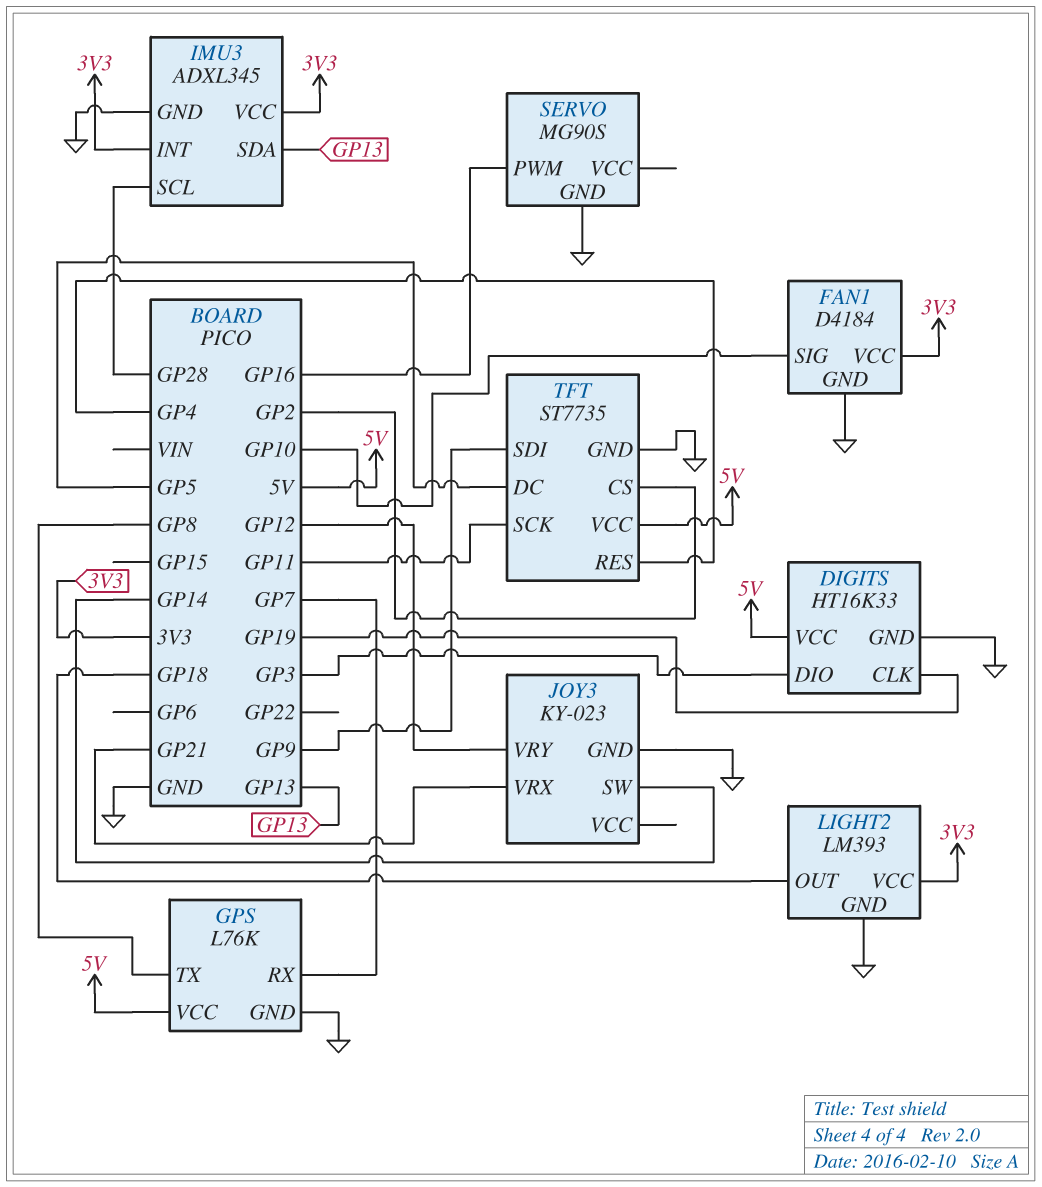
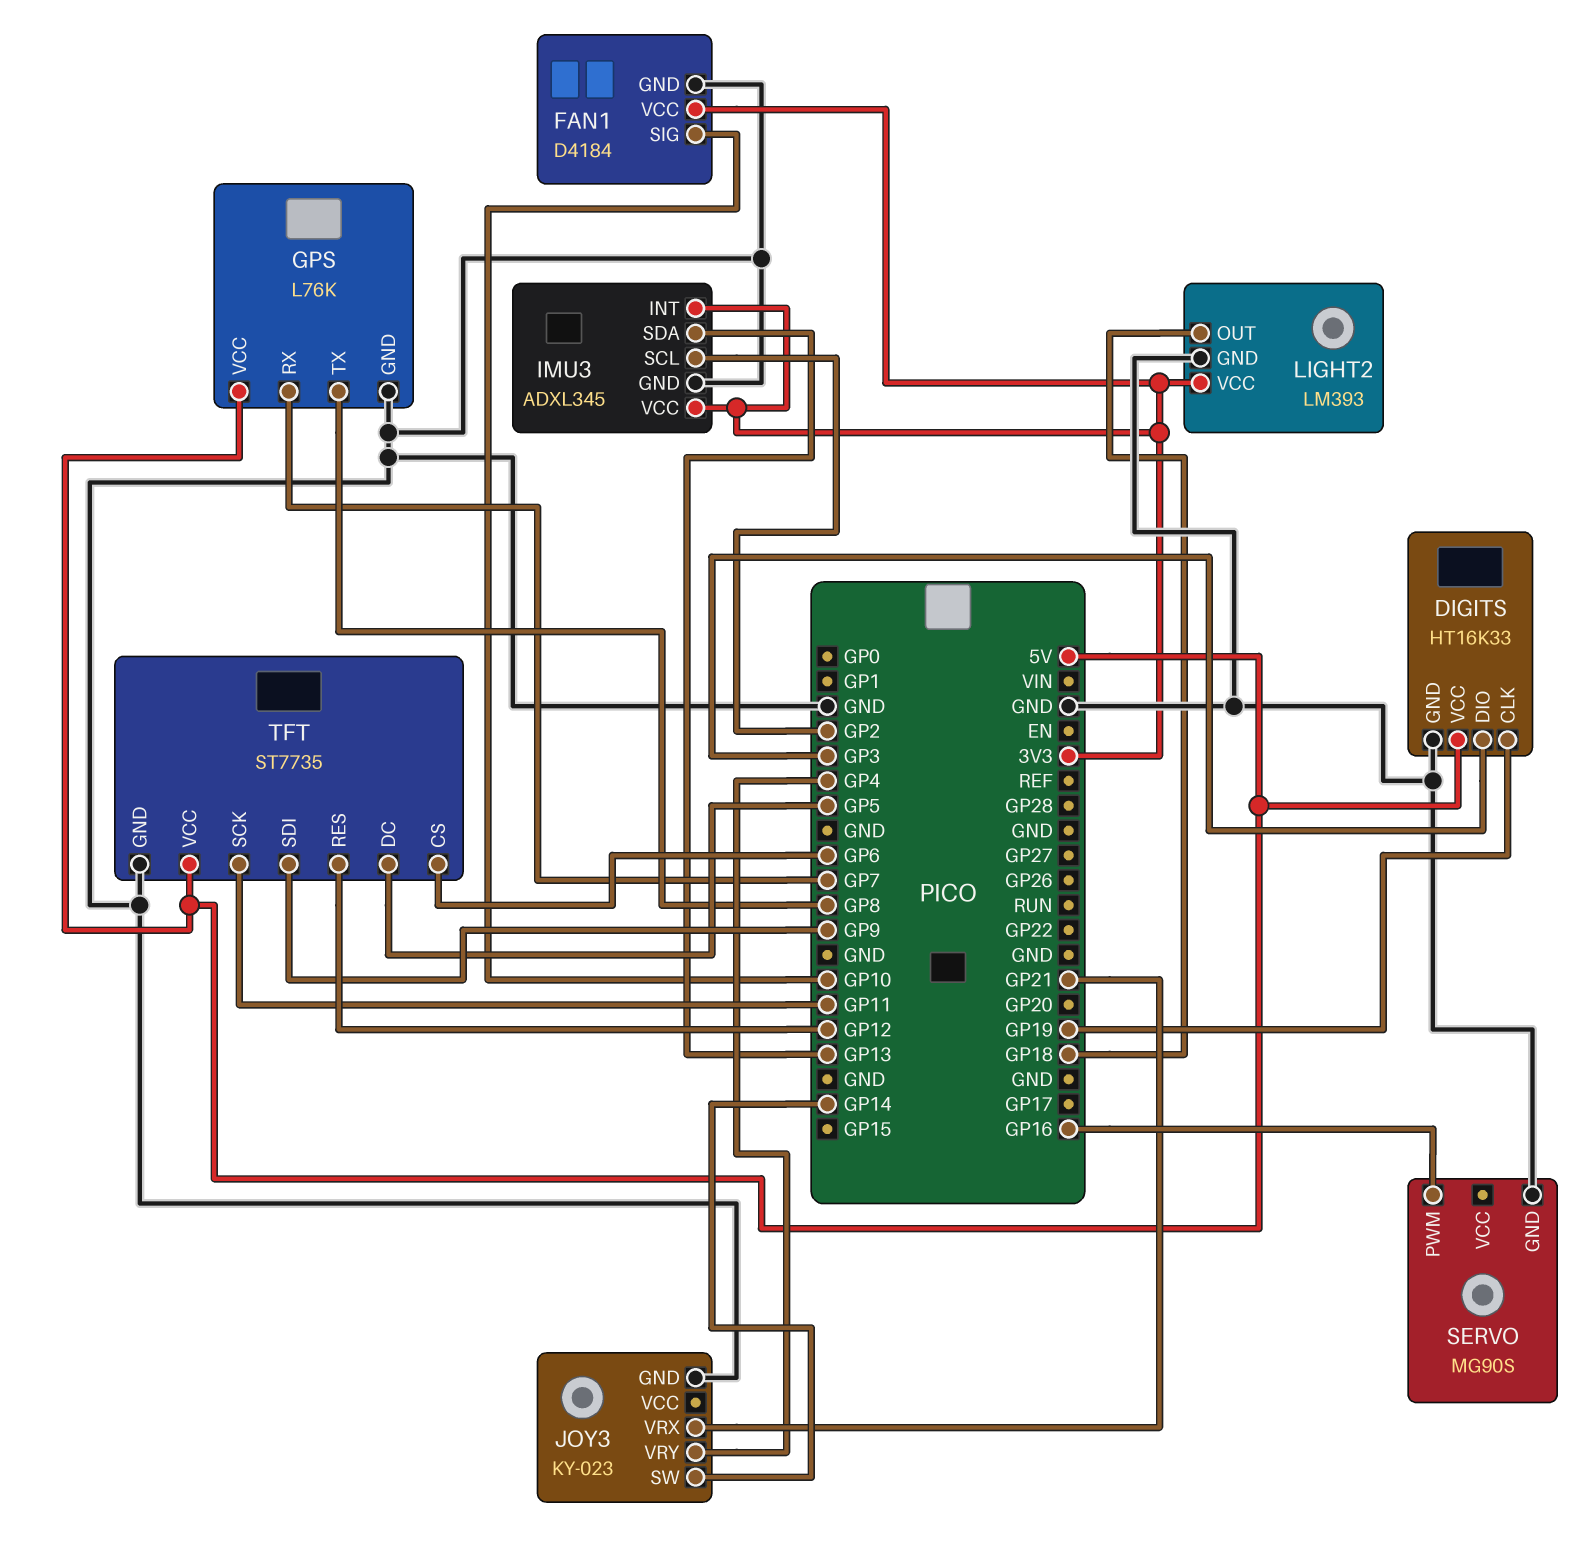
IMU3 pin SCL: GP28 -> GP2
JOY3 pin VRY: GP12 -> GP4
TFT pin CS: GP2 -> GP6
TFT pin RES: GP4 -> GP12

